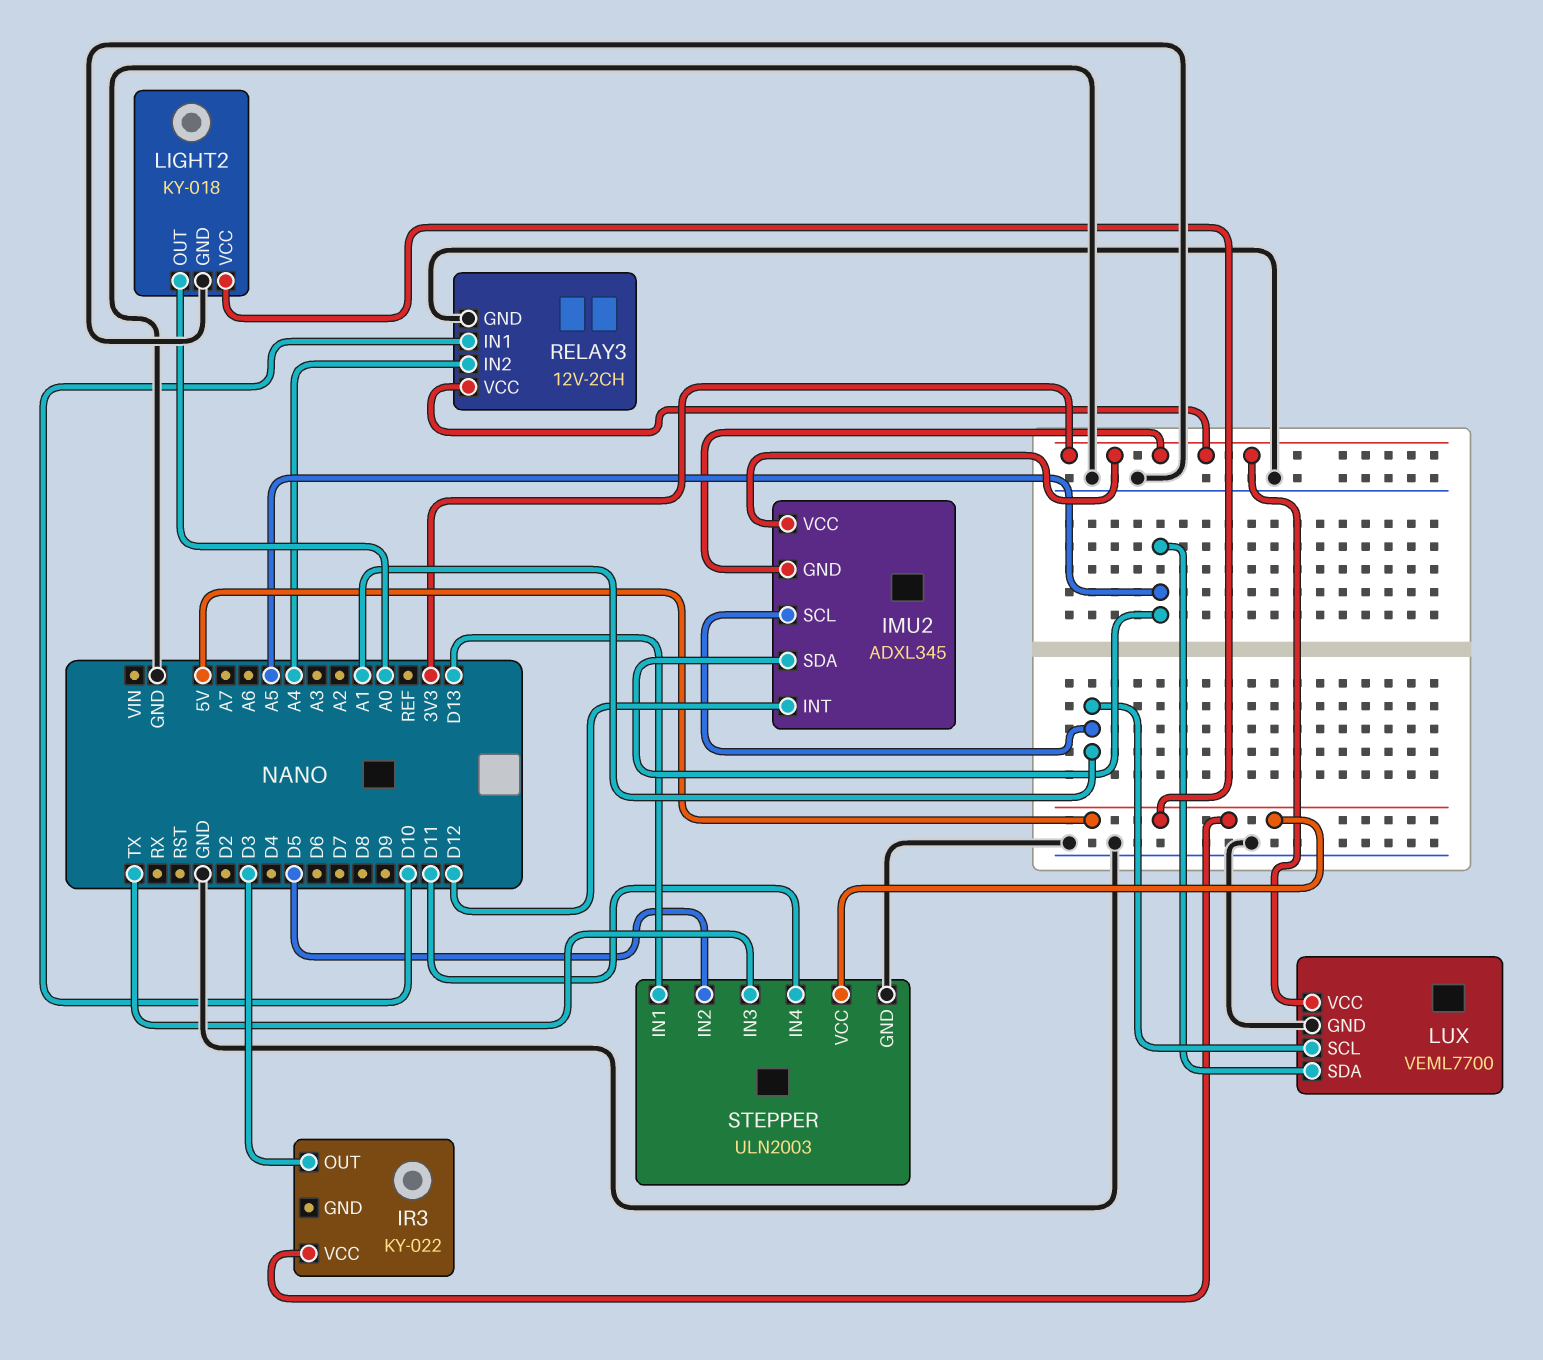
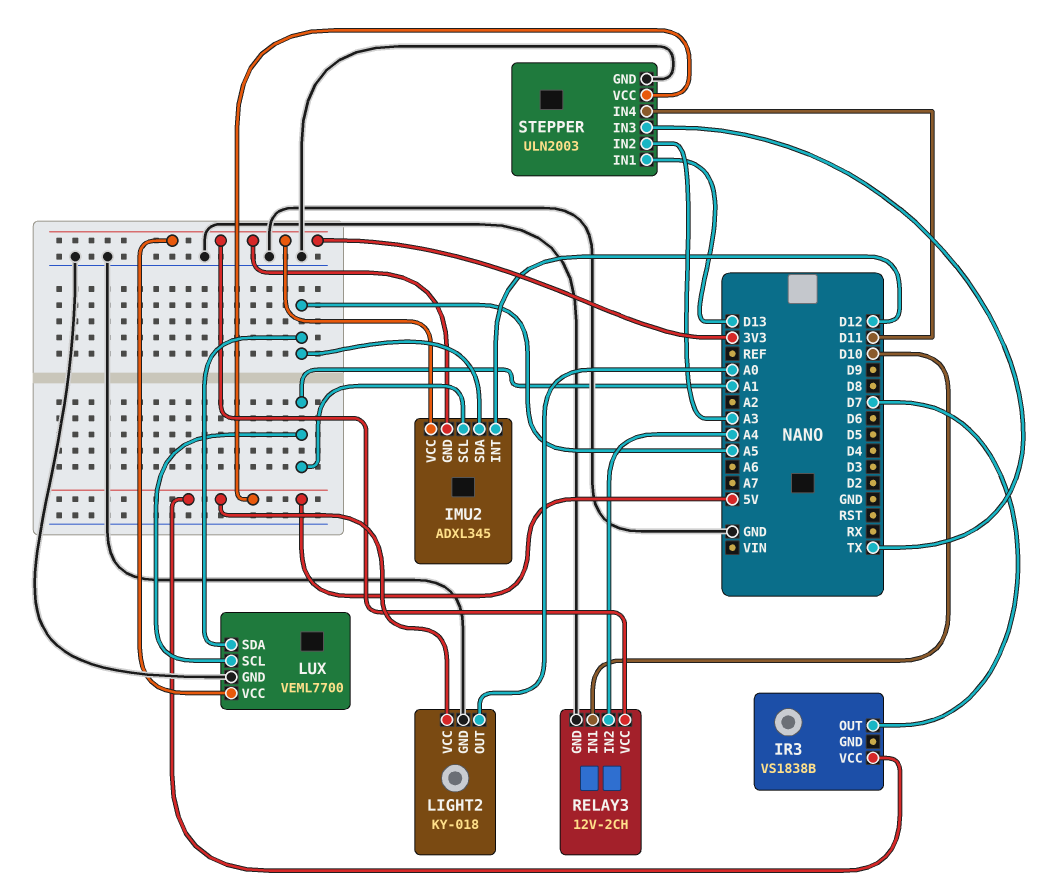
IR3: KY-022 -> VS1838B
IR3 pin OUT: D3 -> D7
STEPPER pin IN2: D5 -> A3

